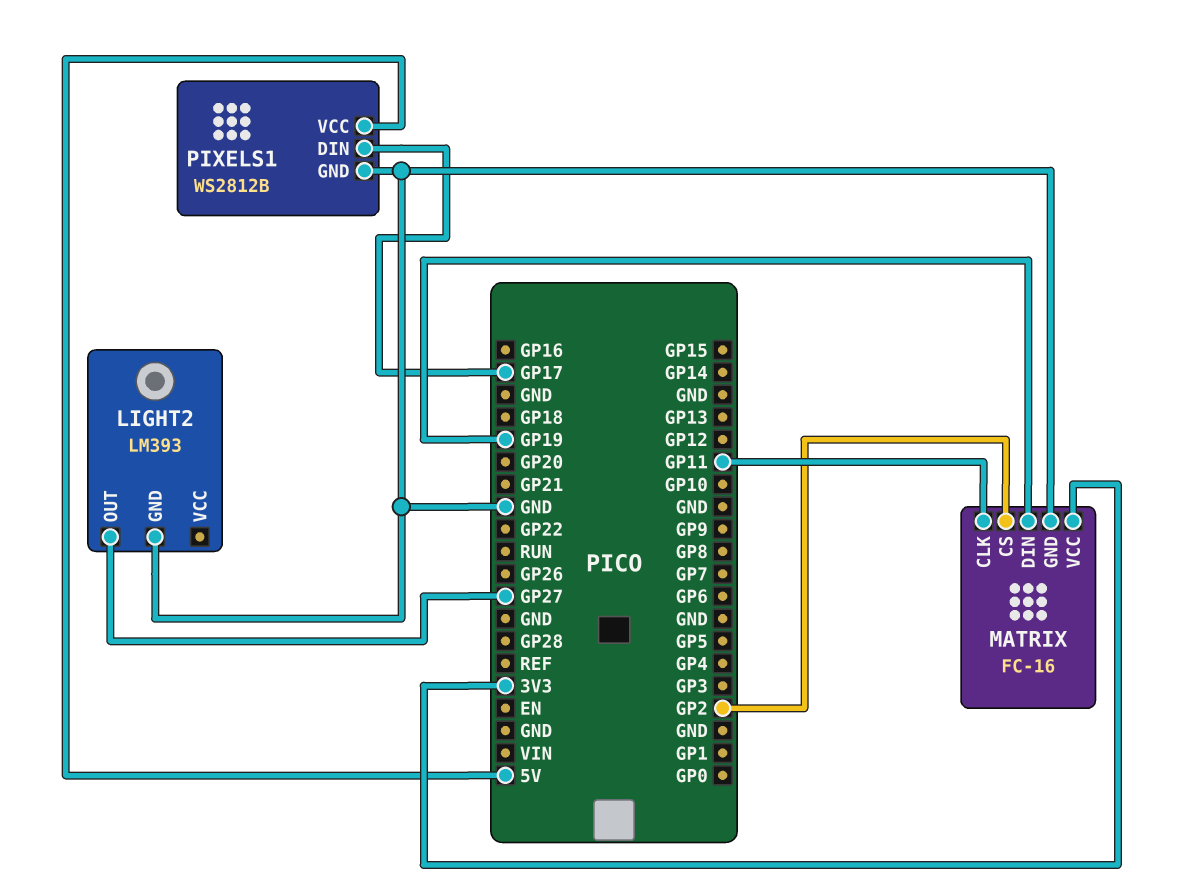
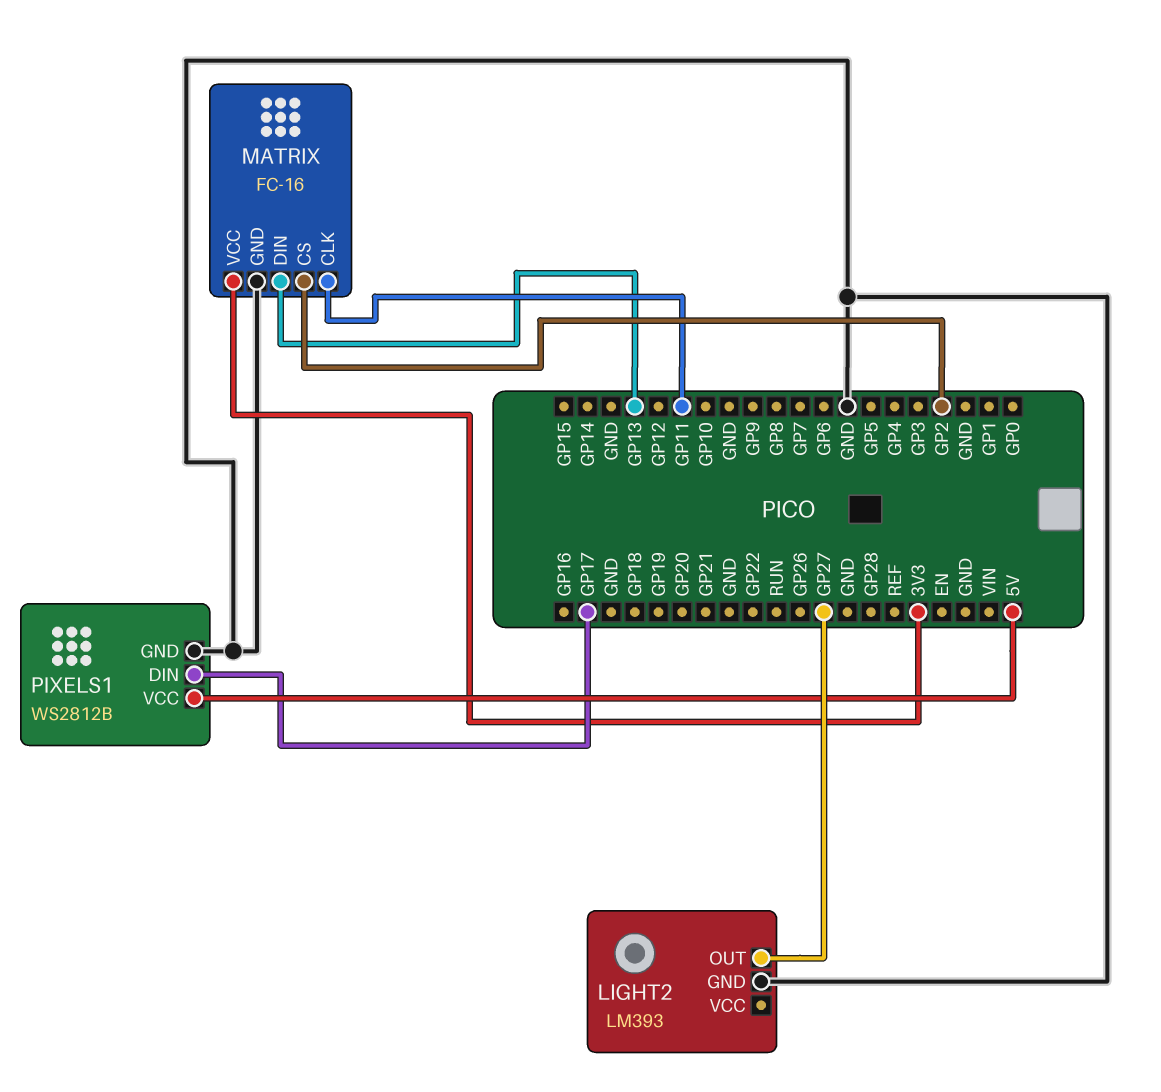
MATRIX pin DIN: GP19 -> GP13

